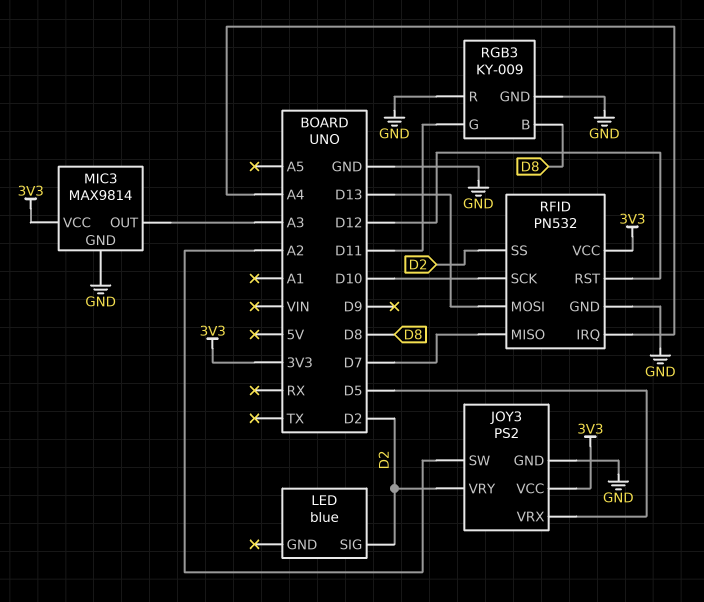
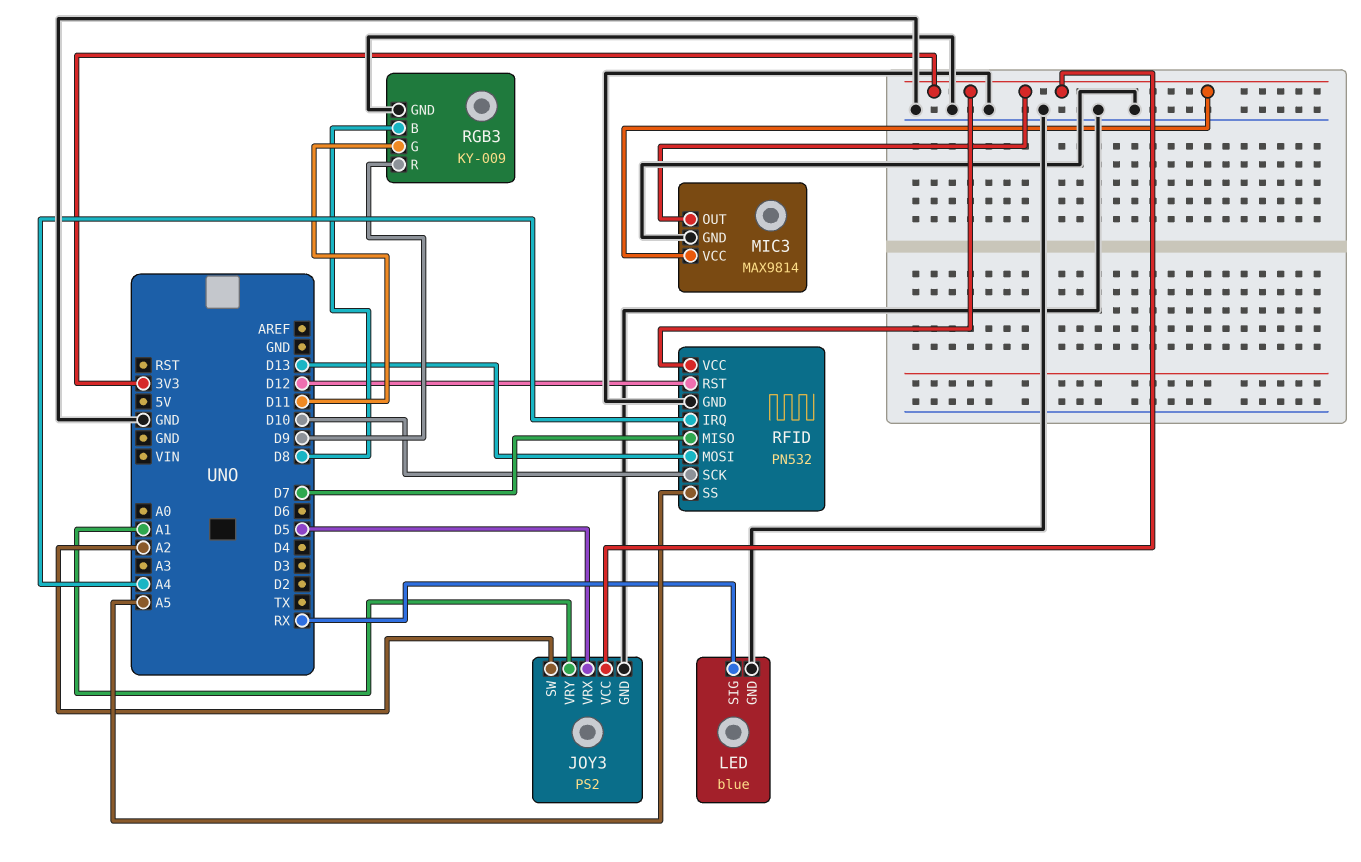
JOY3 pin VRY: D2 -> A1
LED pin GND: none -> GND
LED pin SIG: D2 -> RX
MIC3 pin OUT: A3 -> 3V3
RFID pin SS: D2 -> A5
RGB3 pin R: GND -> D9

